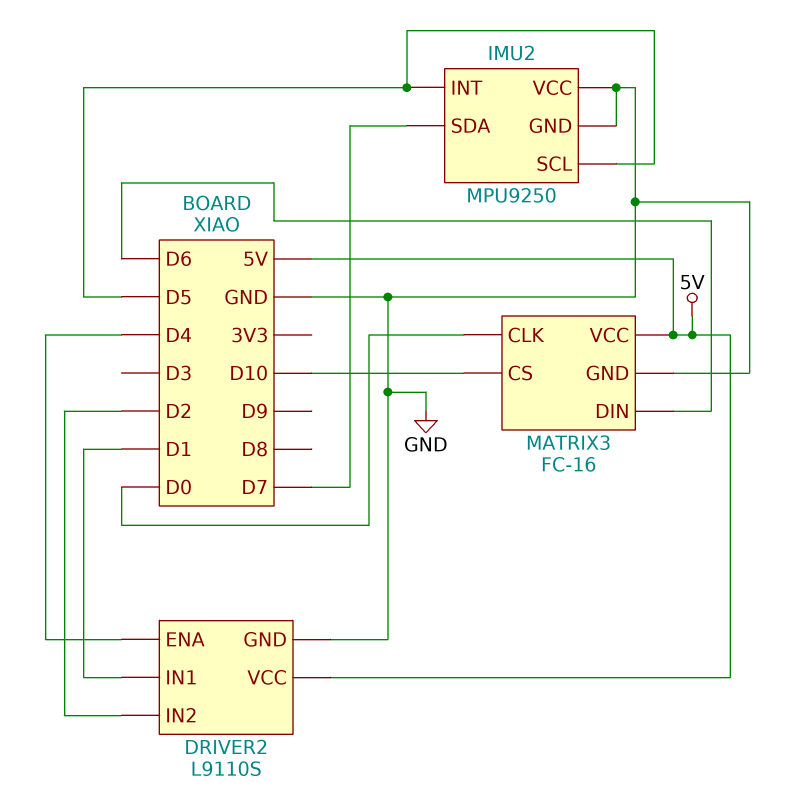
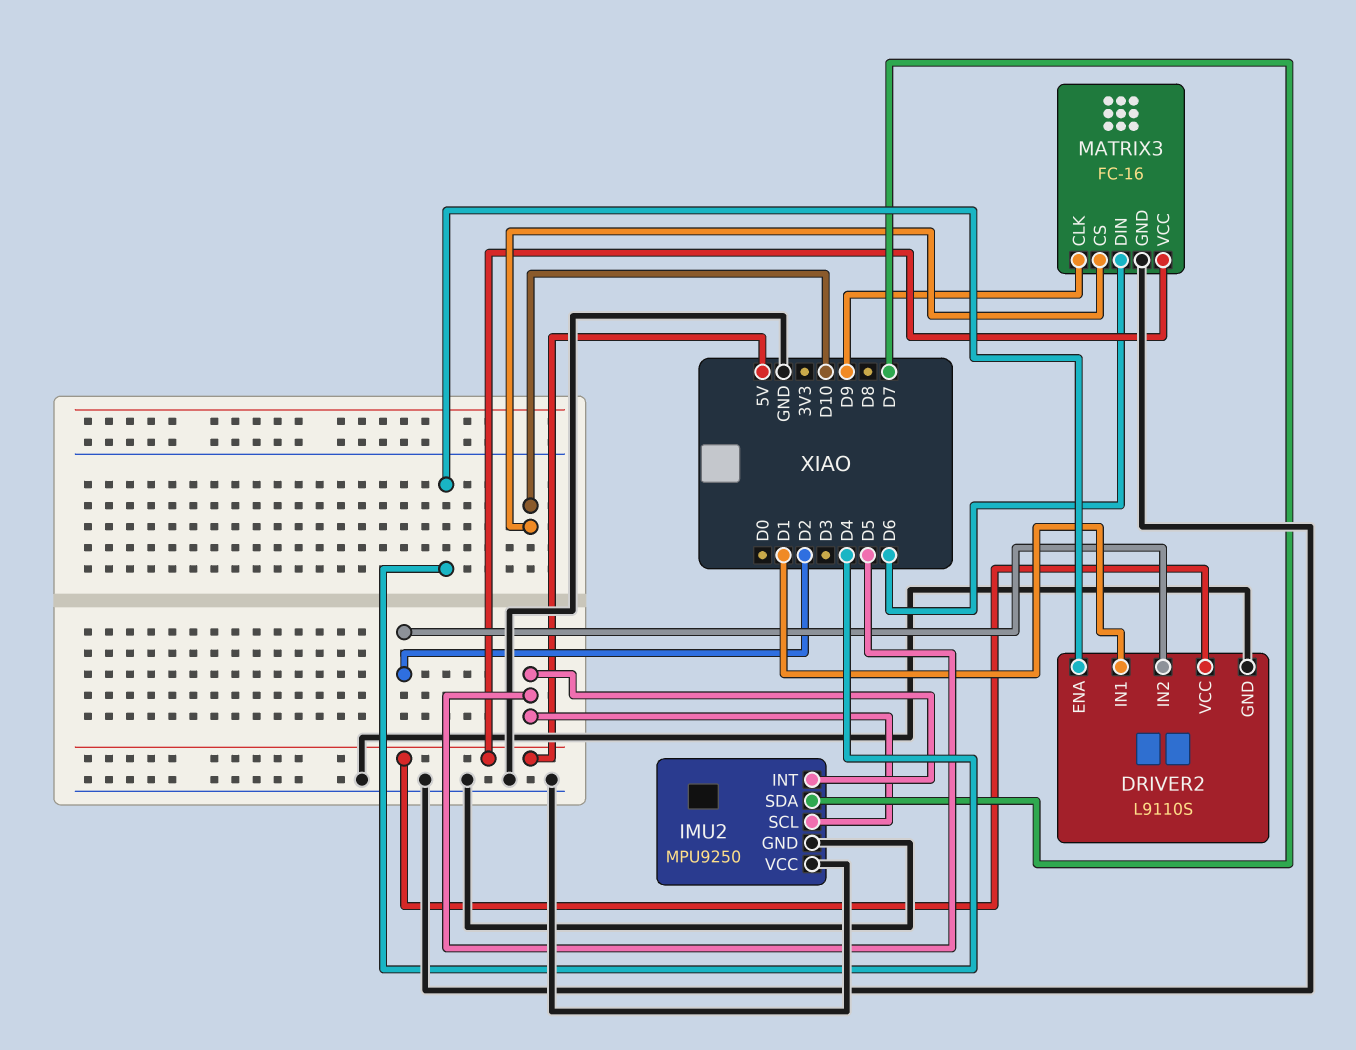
MATRIX3 pin CLK: D0 -> D9

